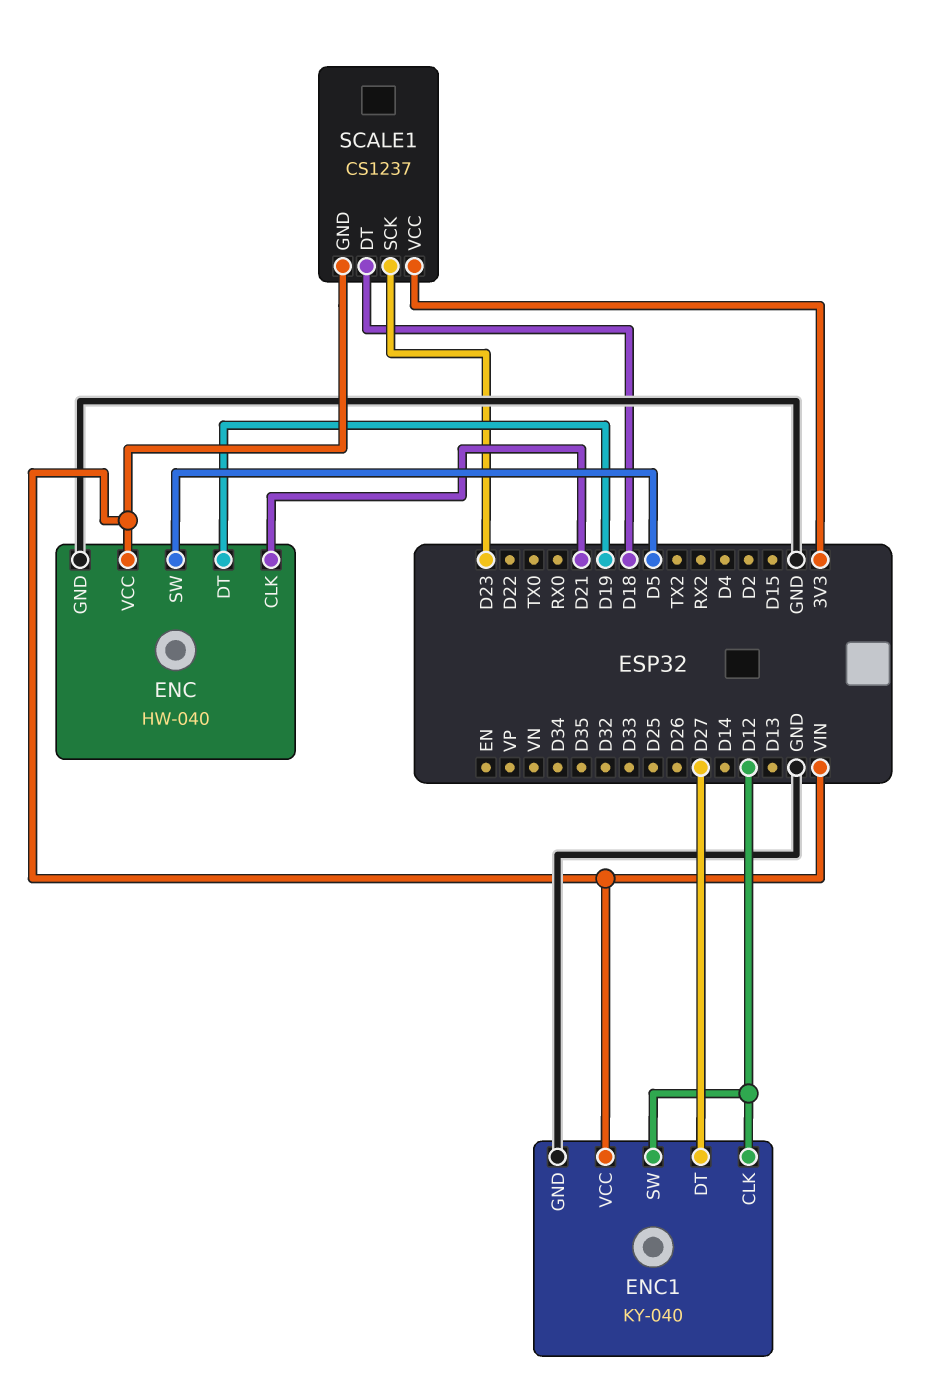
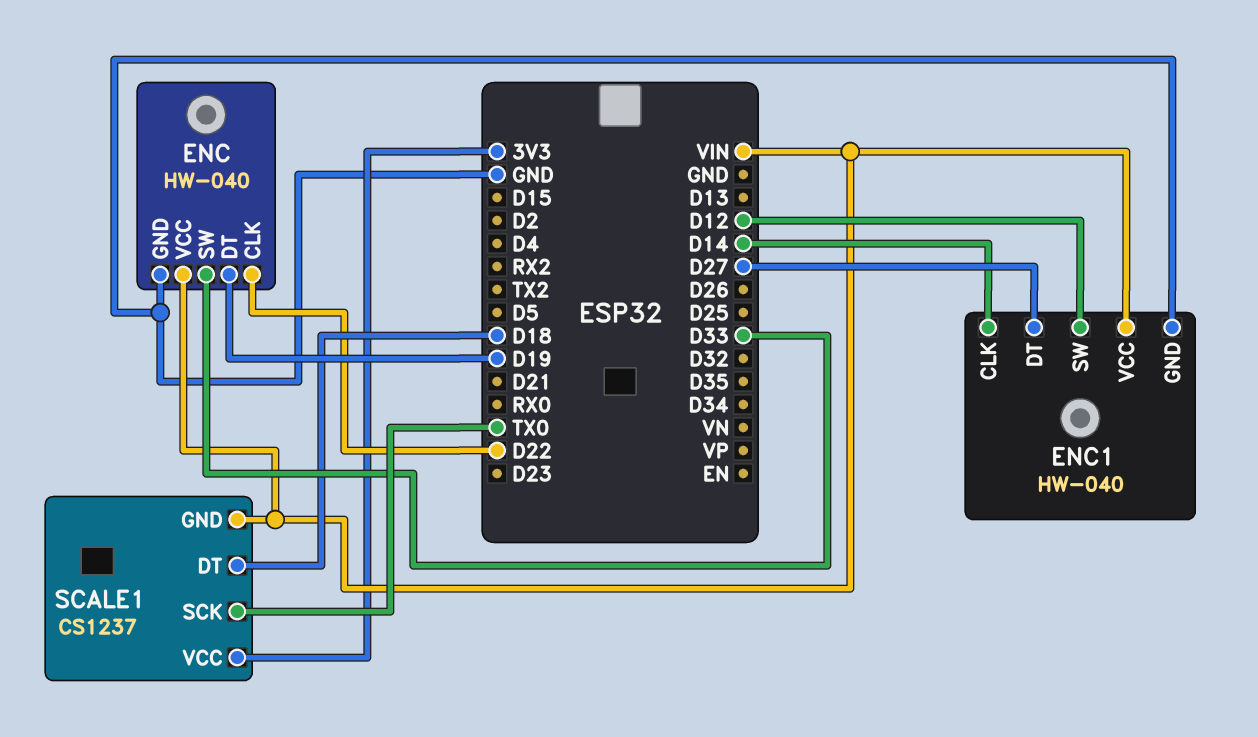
ENC pin CLK: D21 -> D22
ENC pin SW: D5 -> D33
ENC1: KY-040 -> HW-040
ENC1 pin CLK: D12 -> D14
SCALE1 pin SCK: D23 -> TX0

